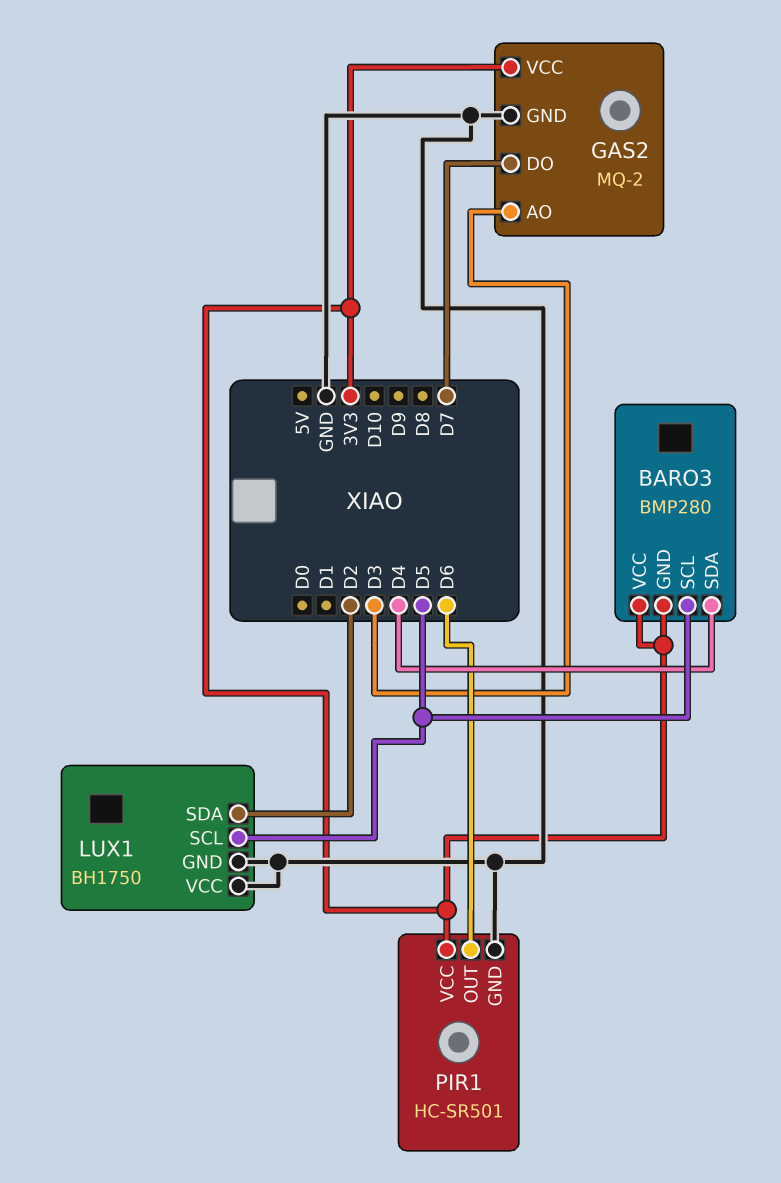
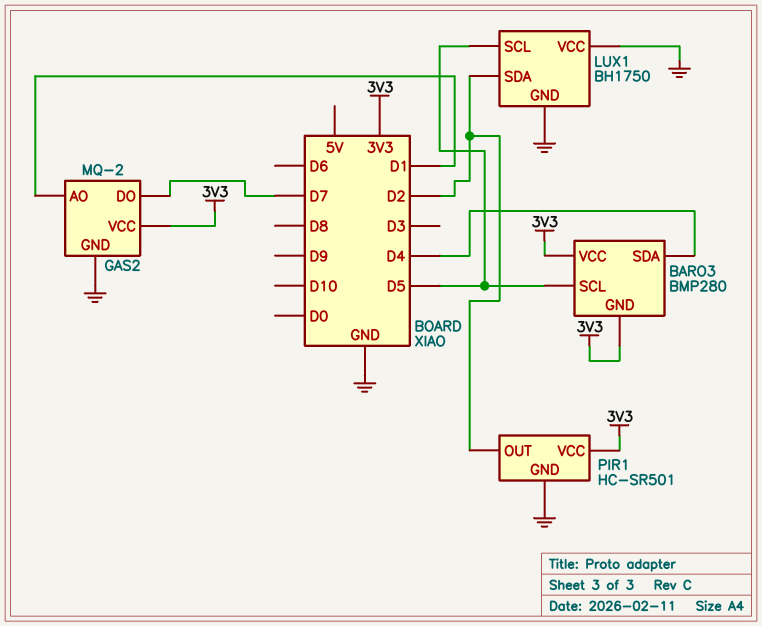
GAS2 pin AO: D3 -> D1
PIR1 pin OUT: D6 -> D2

